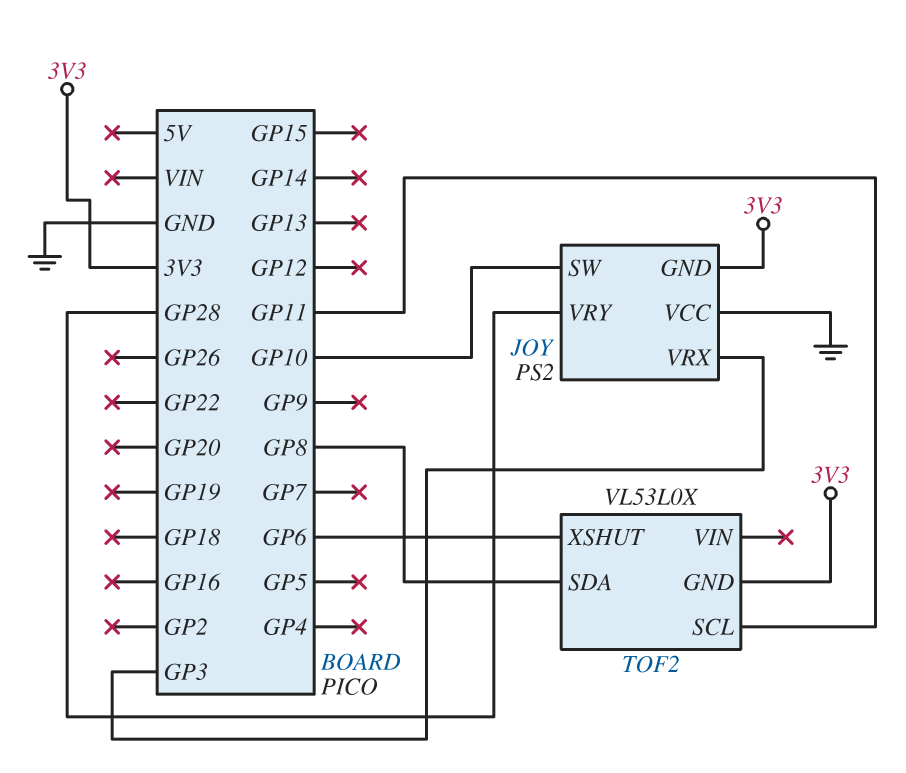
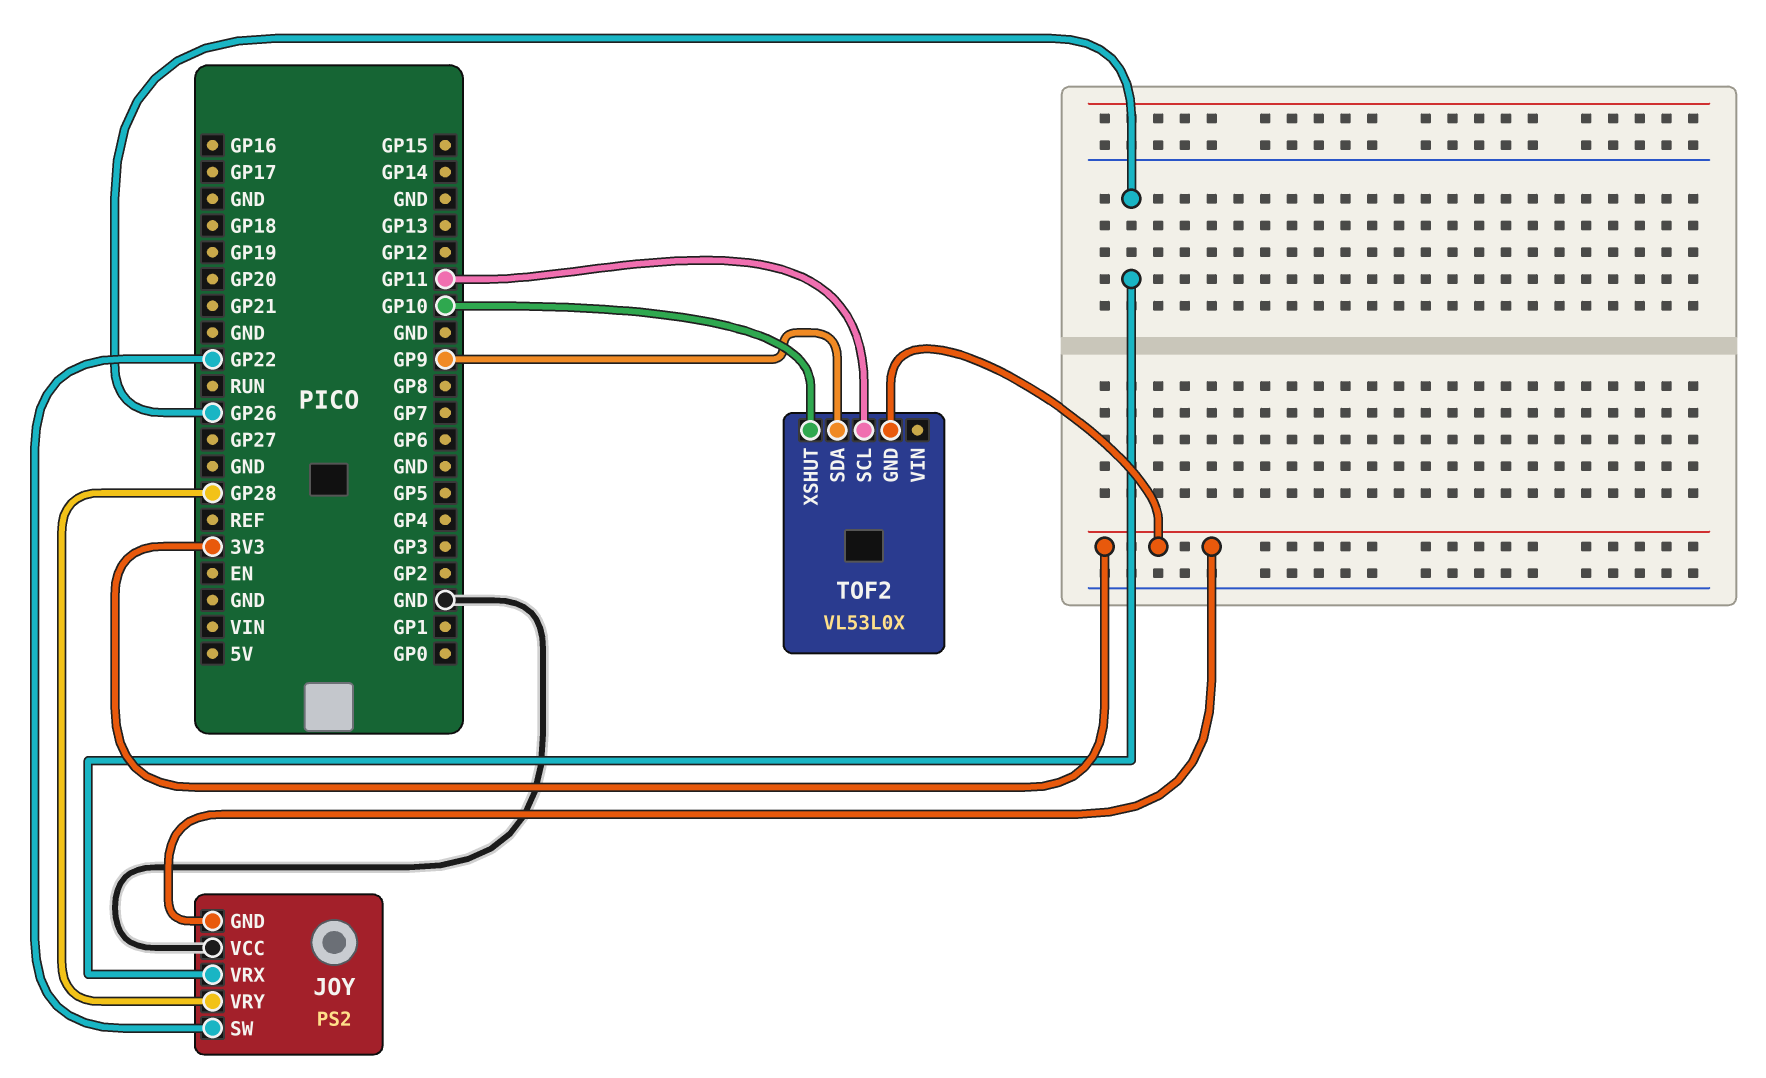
JOY pin SW: GP10 -> GP22
JOY pin VRX: GP3 -> GP26
TOF2 pin SDA: GP8 -> GP9
TOF2 pin XSHUT: GP6 -> GP10

